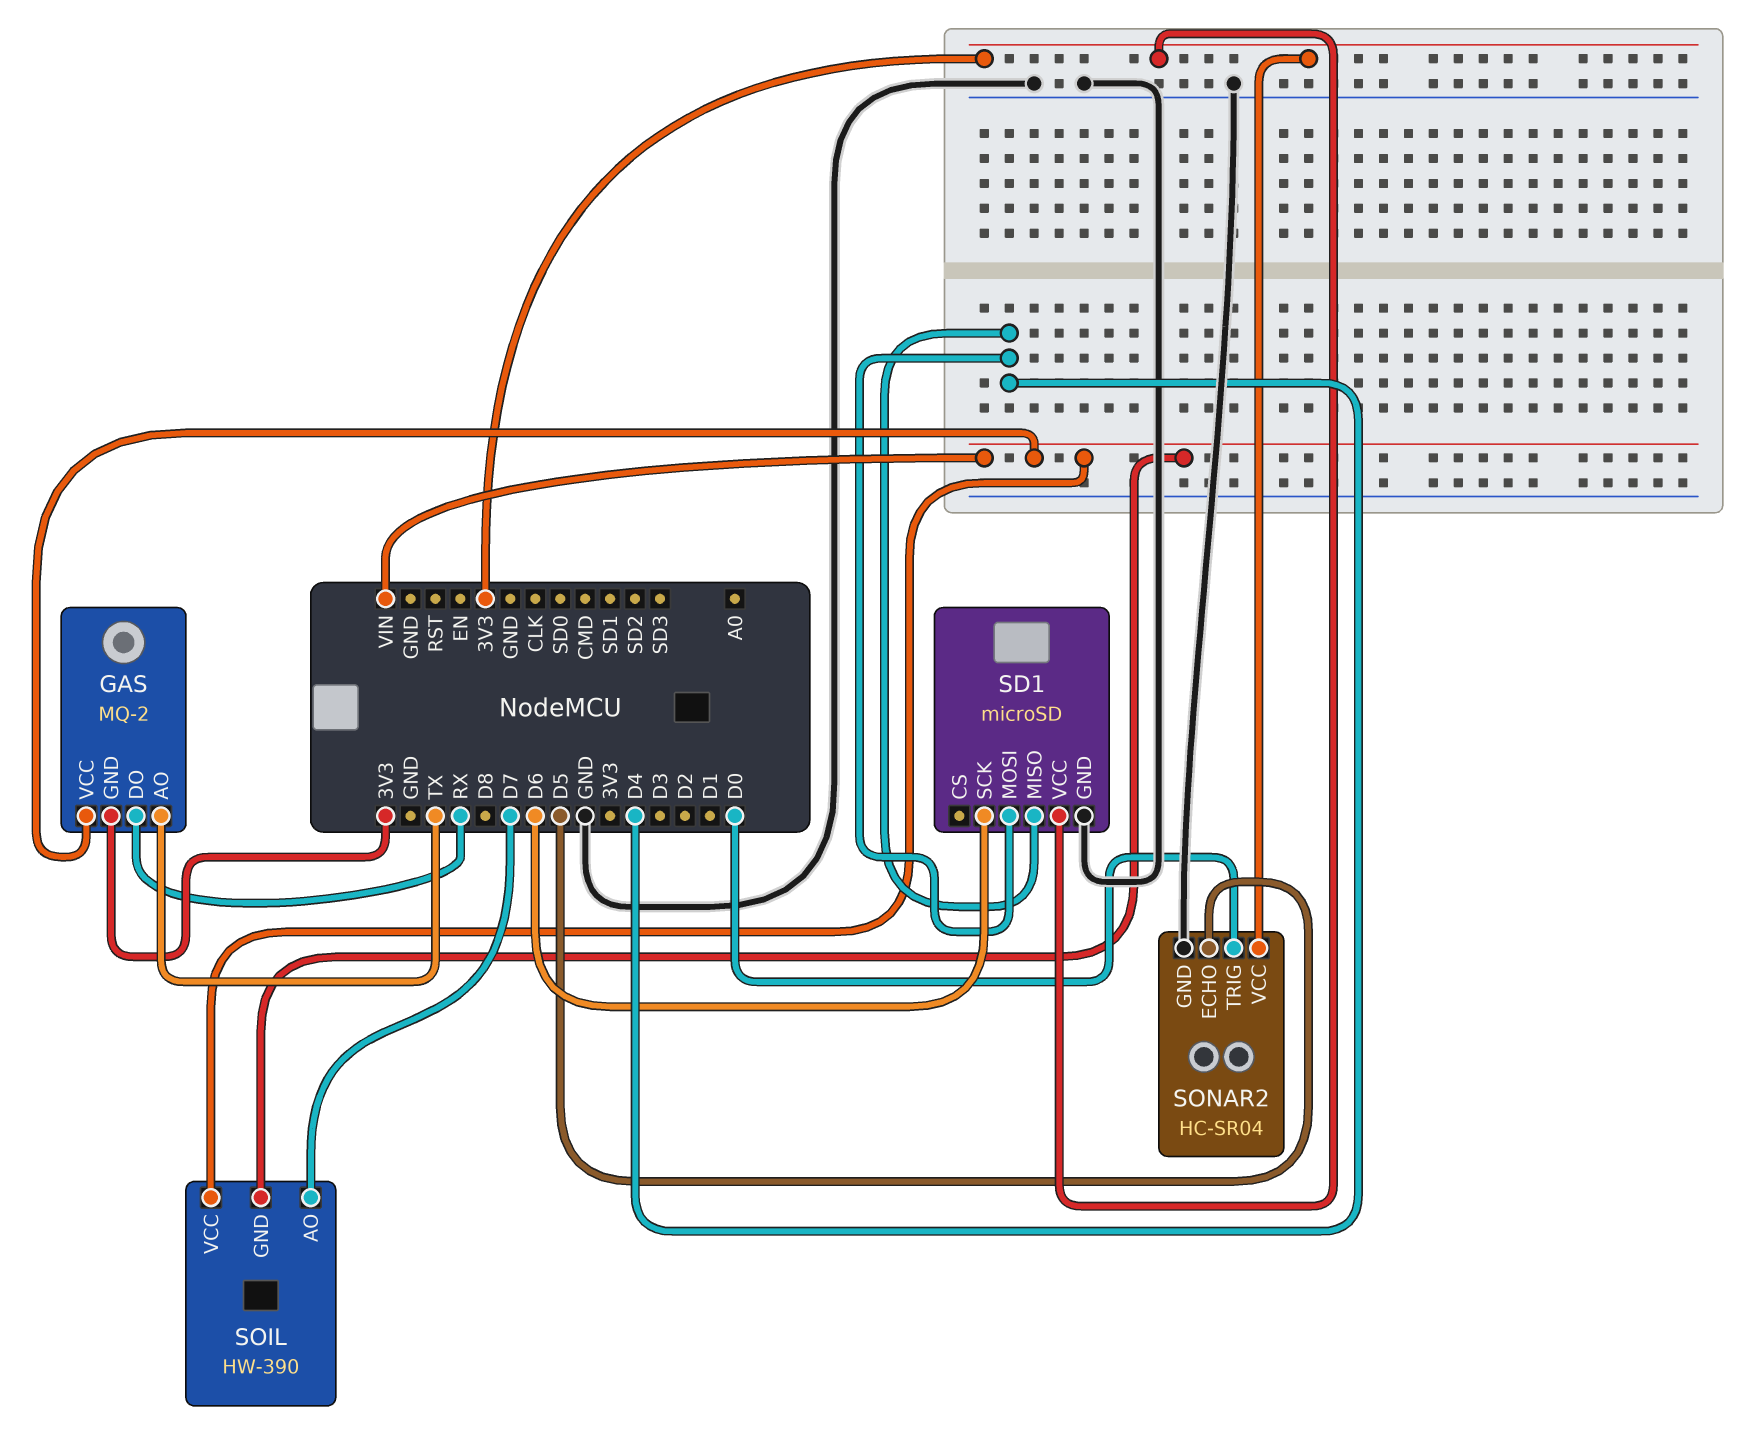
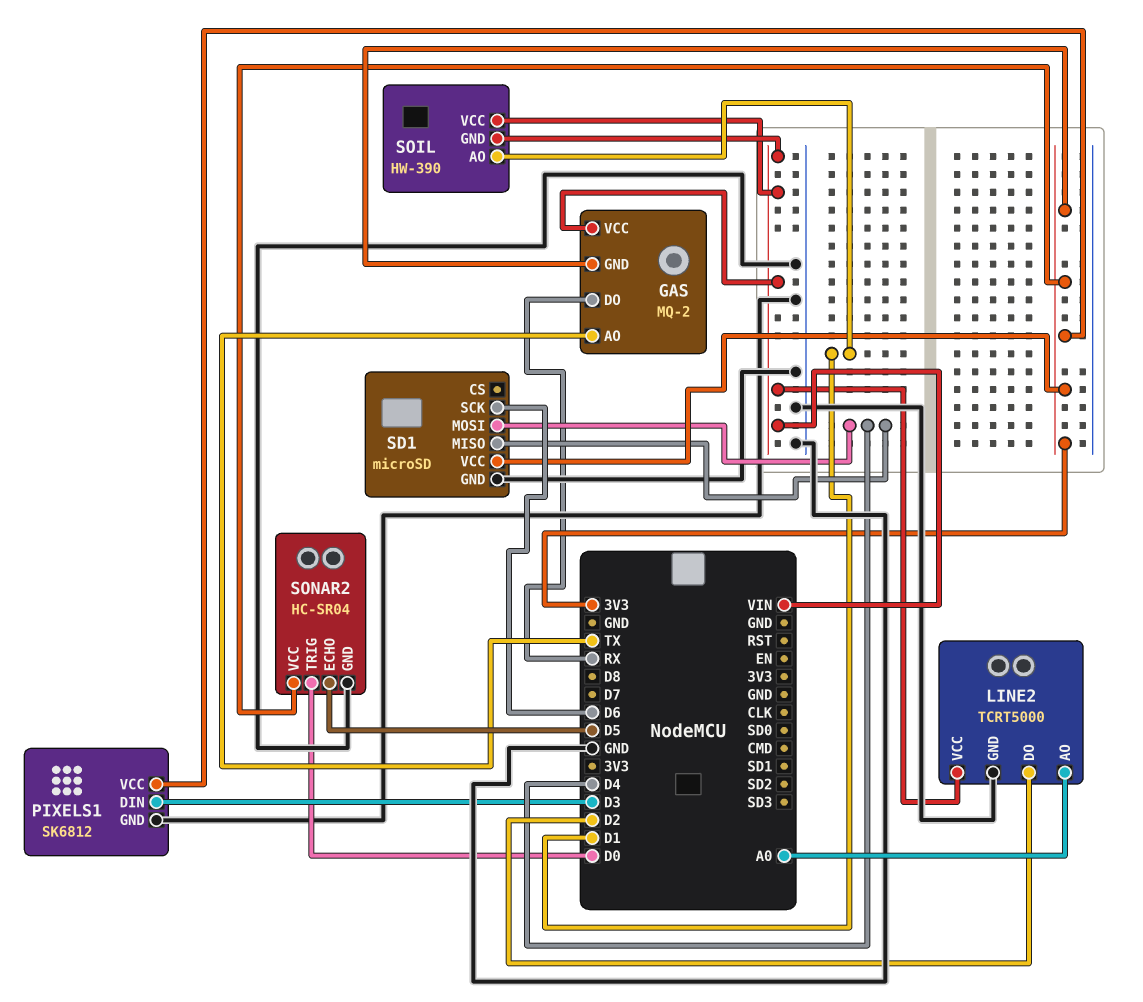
LINE2: none -> TCRT5000
LINE2 pin AO: none -> A0
LINE2 pin DO: none -> D2
LINE2 pin GND: none -> GND
LINE2 pin VCC: none -> VIN
PIXELS1: none -> SK6812
PIXELS1 pin DIN: none -> D3
PIXELS1 pin GND: none -> GND
PIXELS1 pin VCC: none -> 3V3
SOIL pin AO: D7 -> D1

